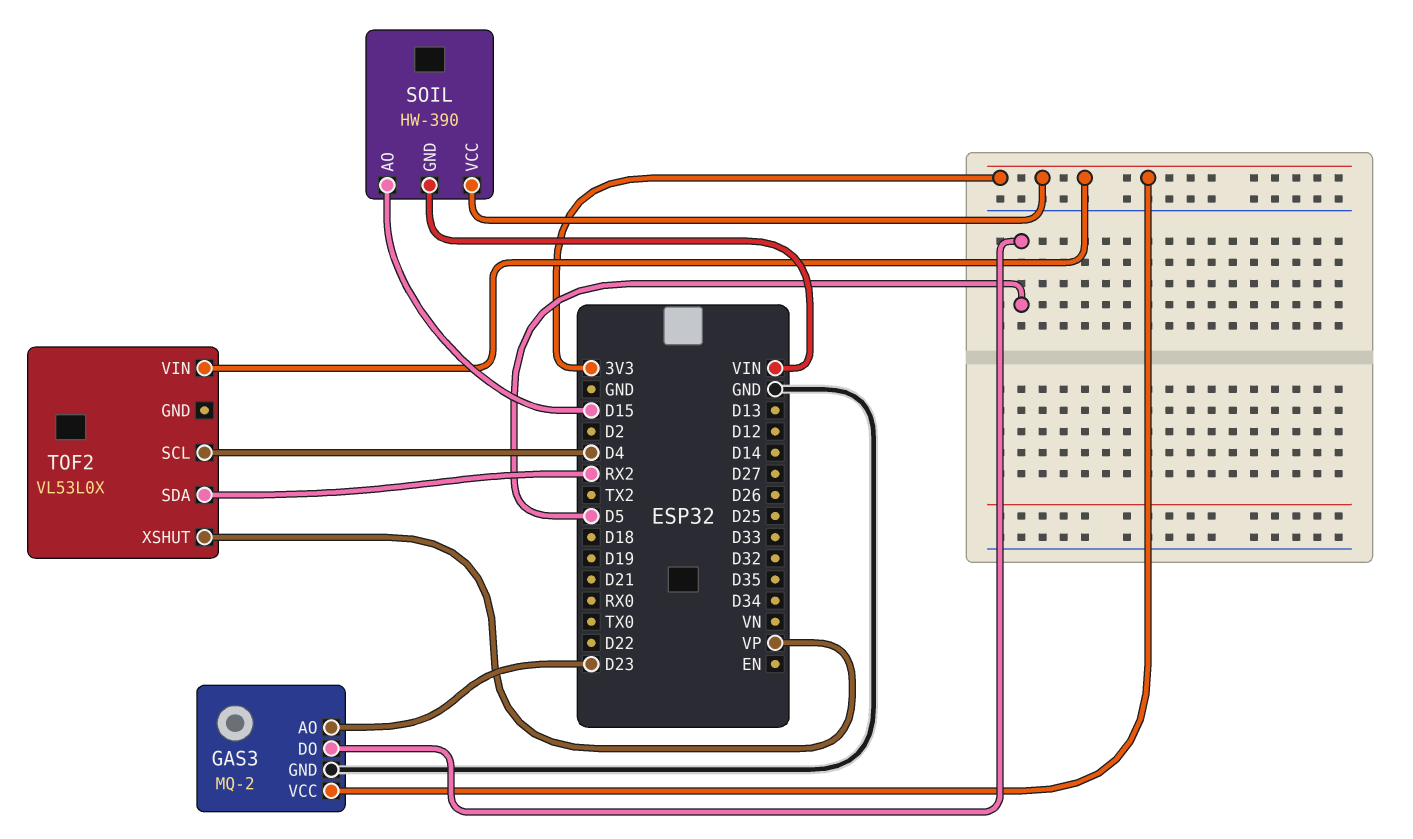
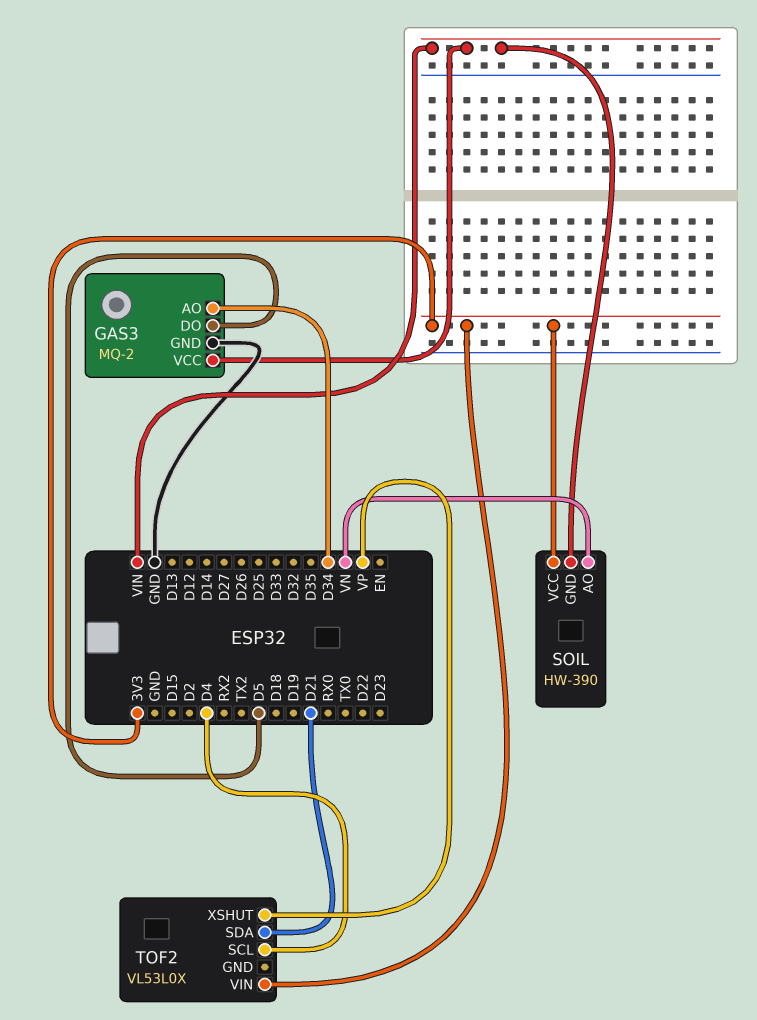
GAS3 pin AO: D23 -> D34
GAS3 pin VCC: 3V3 -> VIN
SOIL pin AO: D15 -> VN
TOF2 pin SDA: RX2 -> D21

